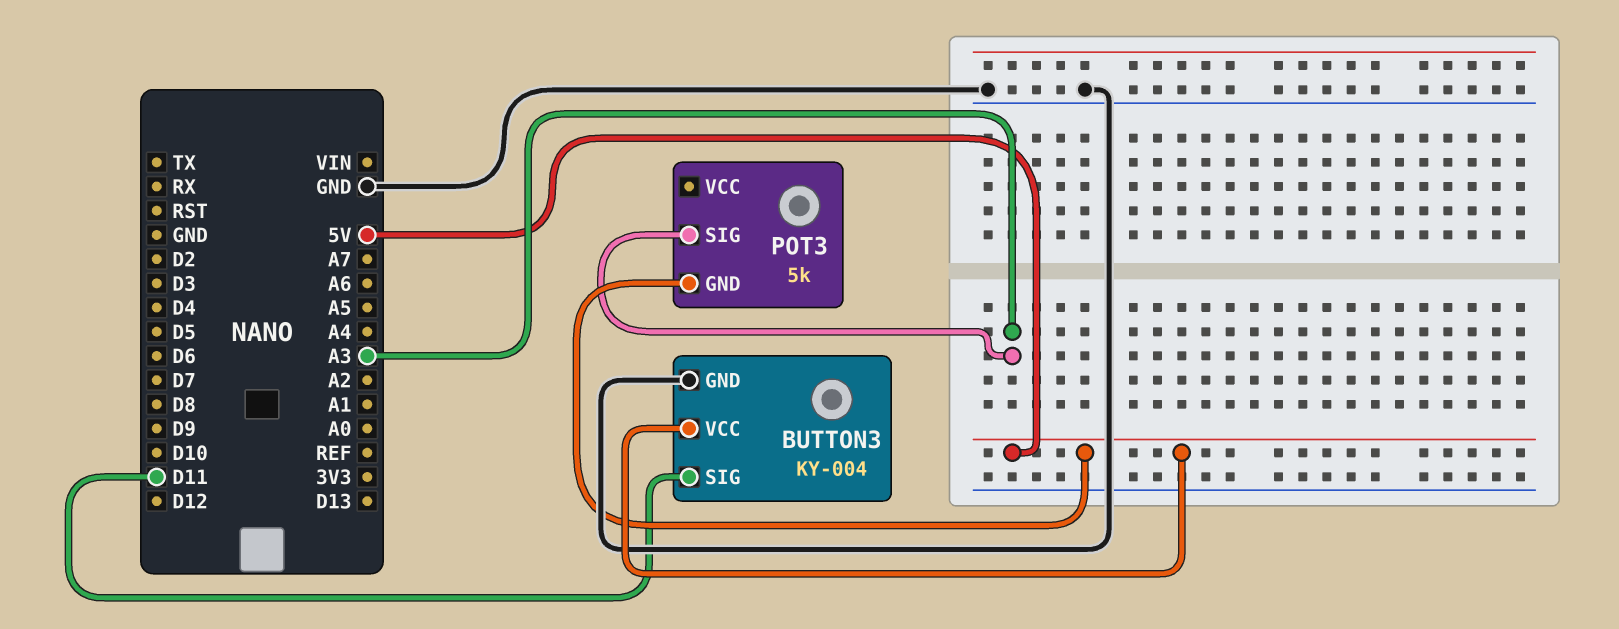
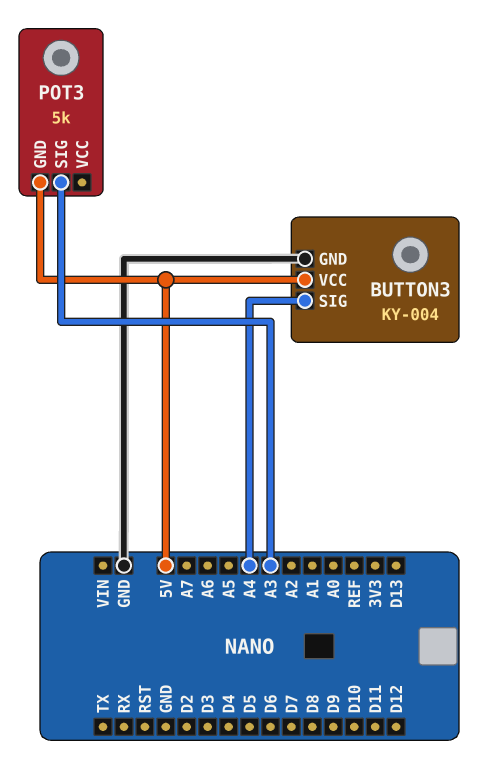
BUTTON3 pin SIG: D11 -> A4

